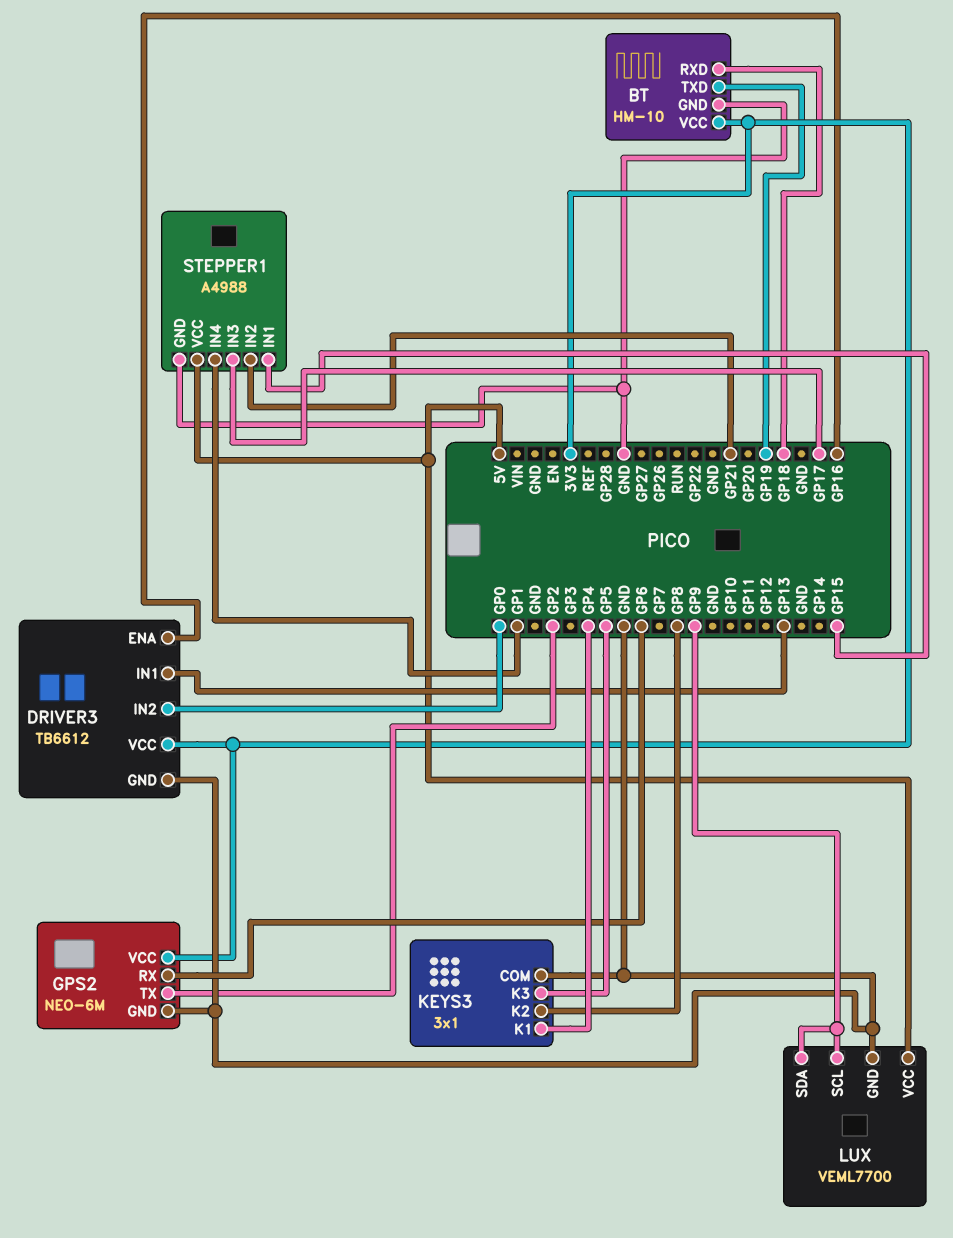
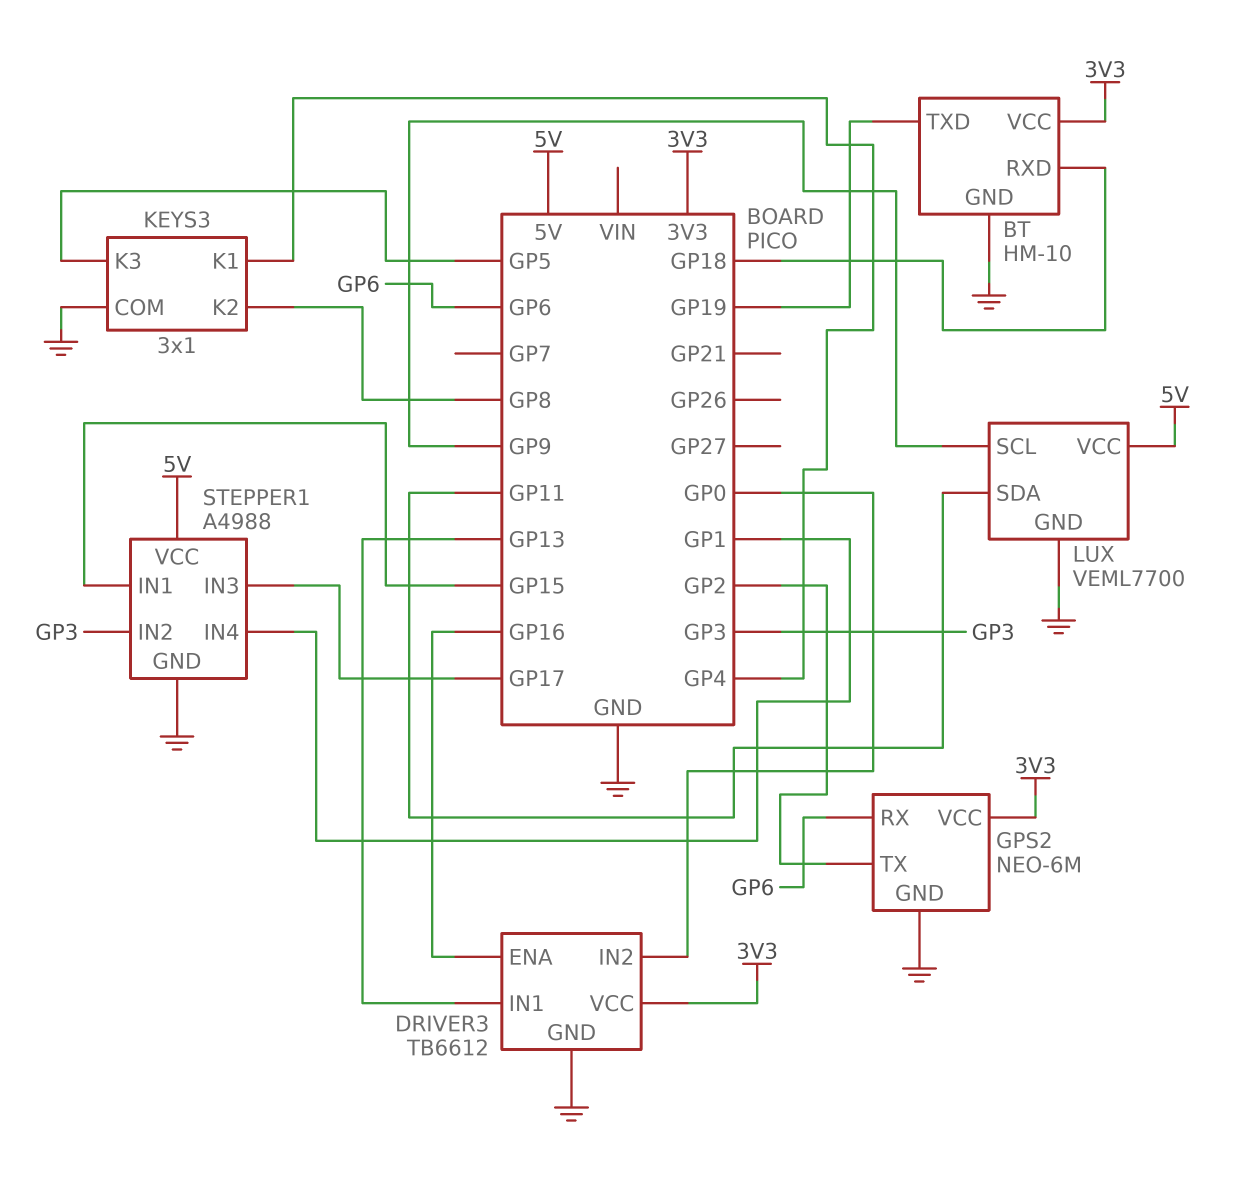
LUX pin SDA: GP9 -> GP11
STEPPER1 pin IN2: GP21 -> GP3

